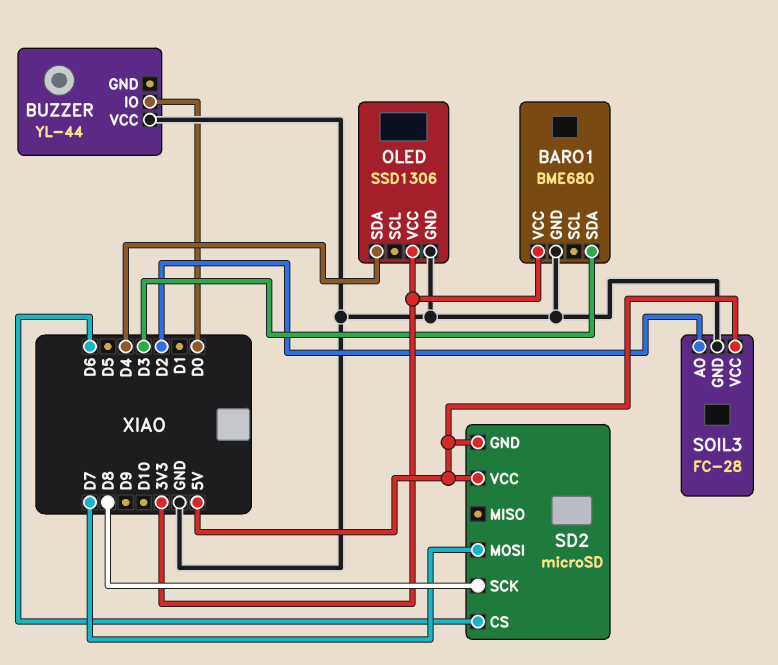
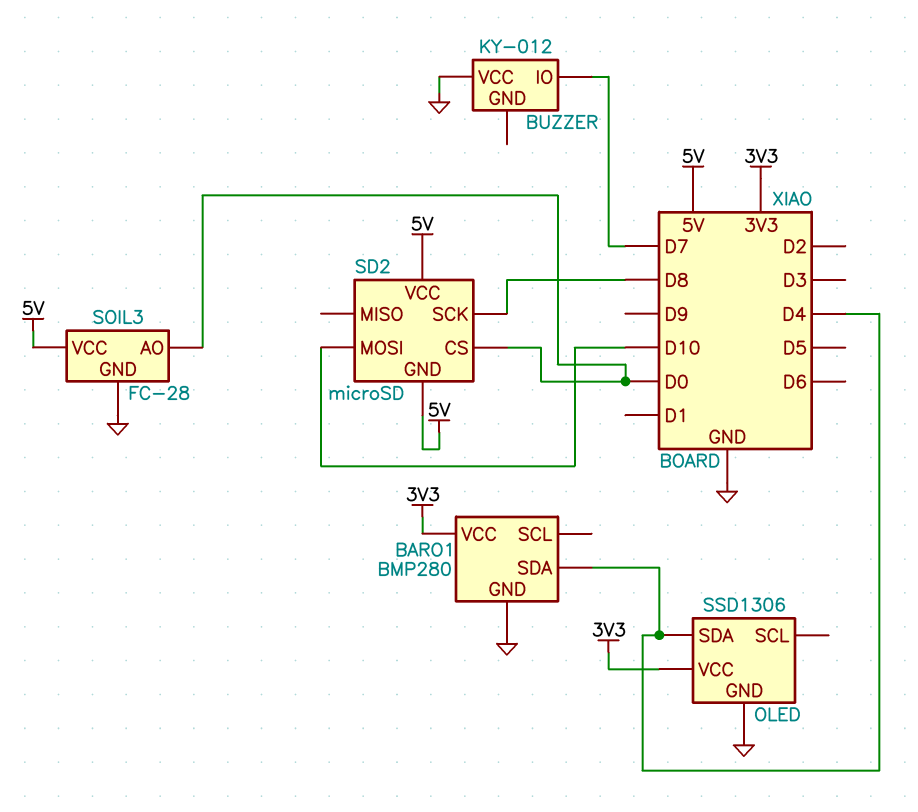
BARO1: BME680 -> BMP280
BARO1 pin SDA: D3 -> D4
BUZZER: YL-44 -> KY-012
BUZZER pin IO: D0 -> D7
SD2 pin CS: D6 -> D0
SD2 pin MOSI: D7 -> D10
SOIL3 pin AO: D2 -> D0

